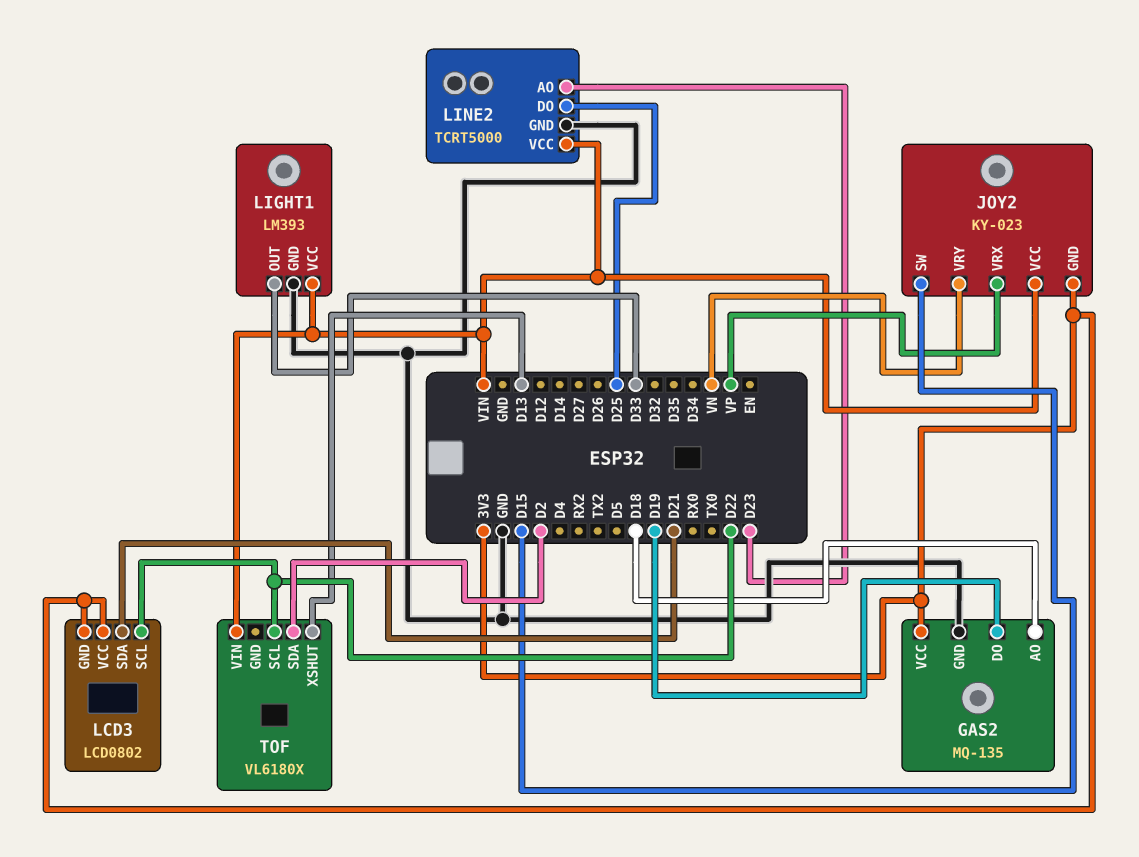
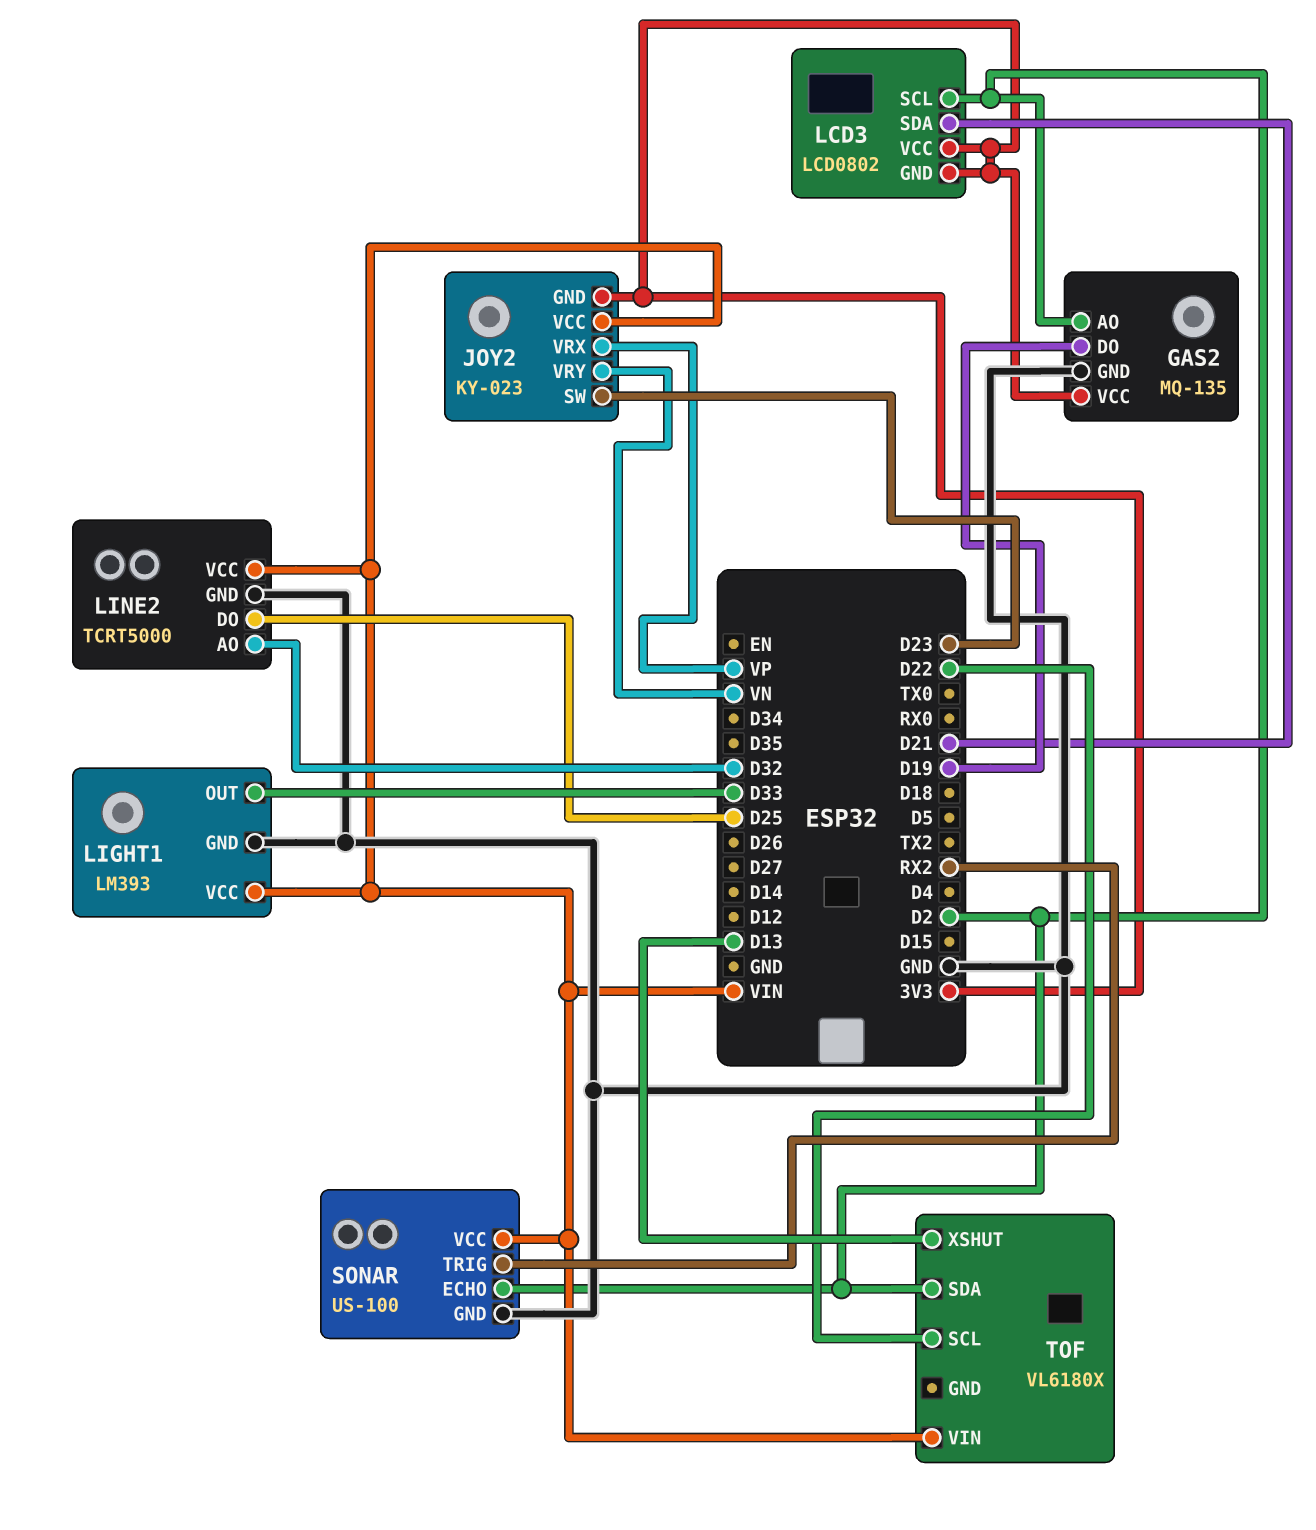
GAS2 pin AO: D18 -> D2
JOY2 pin SW: D15 -> D23
LCD3 pin SCL: D22 -> D2
LINE2 pin AO: D23 -> D32
SONAR: none -> US-100
SONAR pin ECHO: none -> D2
SONAR pin GND: none -> GND
SONAR pin TRIG: none -> RX2
SONAR pin VCC: none -> VIN

